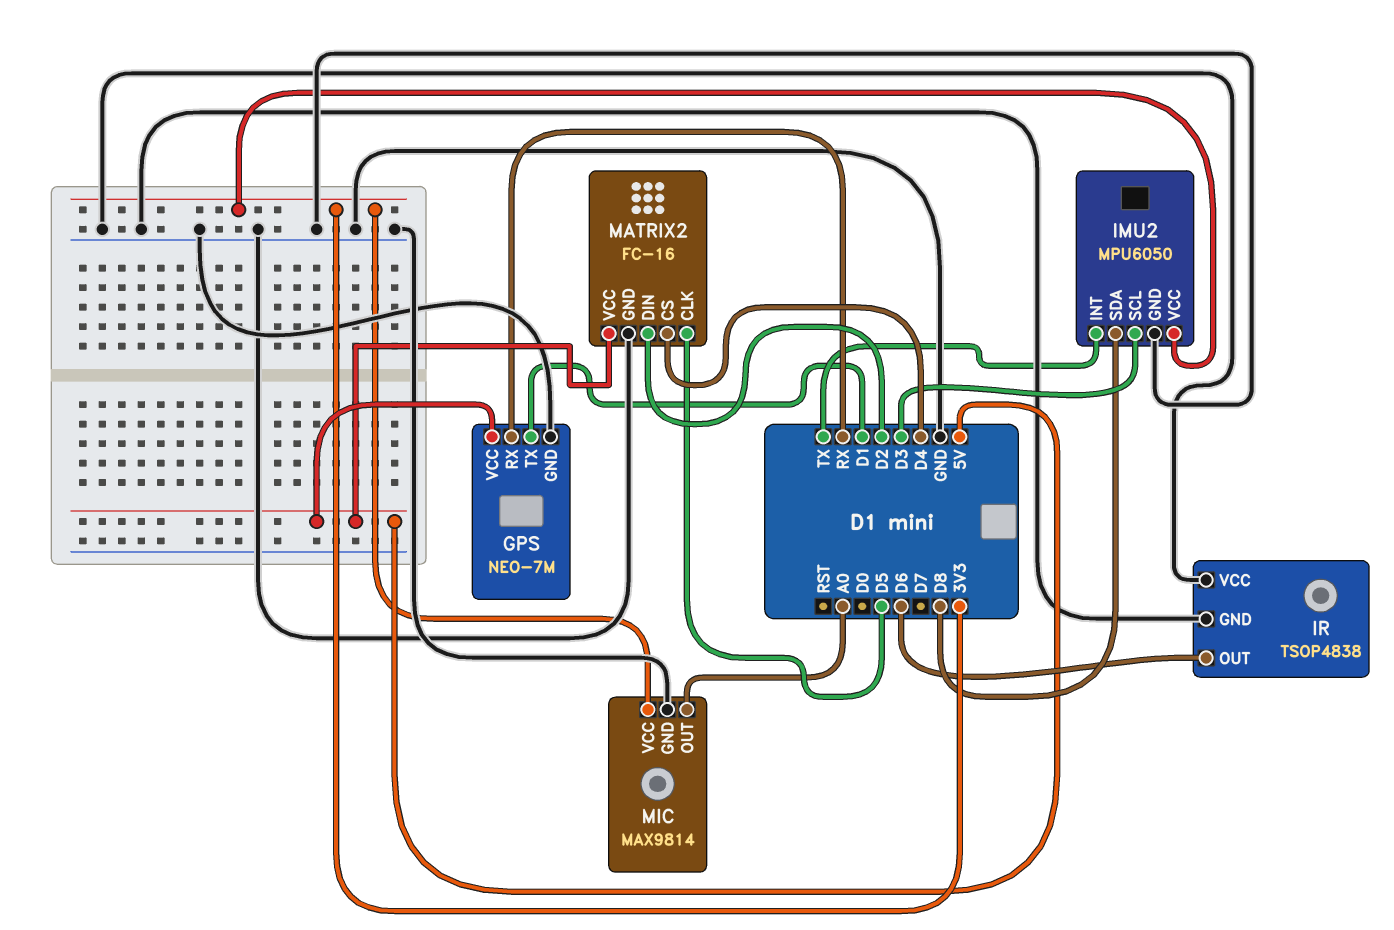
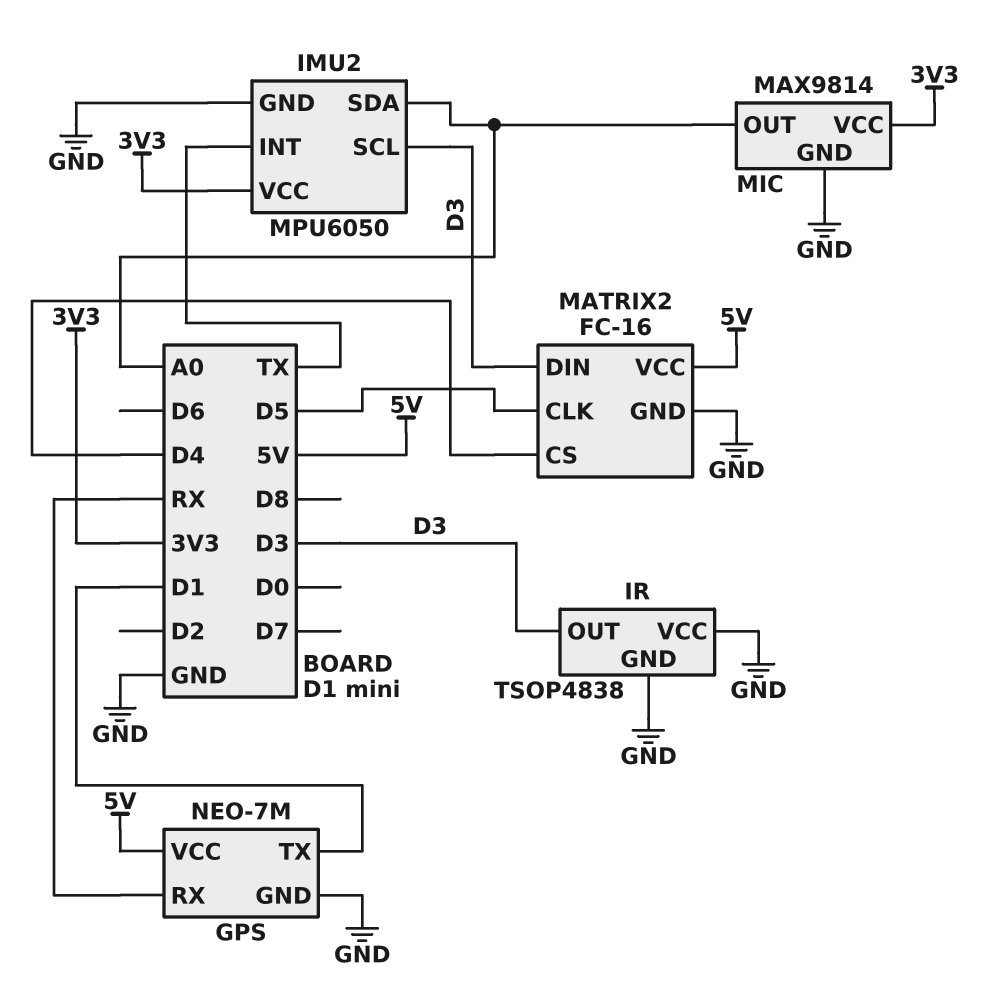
IMU2 pin SDA: D8 -> A0
IR pin OUT: D6 -> D3
MATRIX2 pin DIN: D2 -> D3

